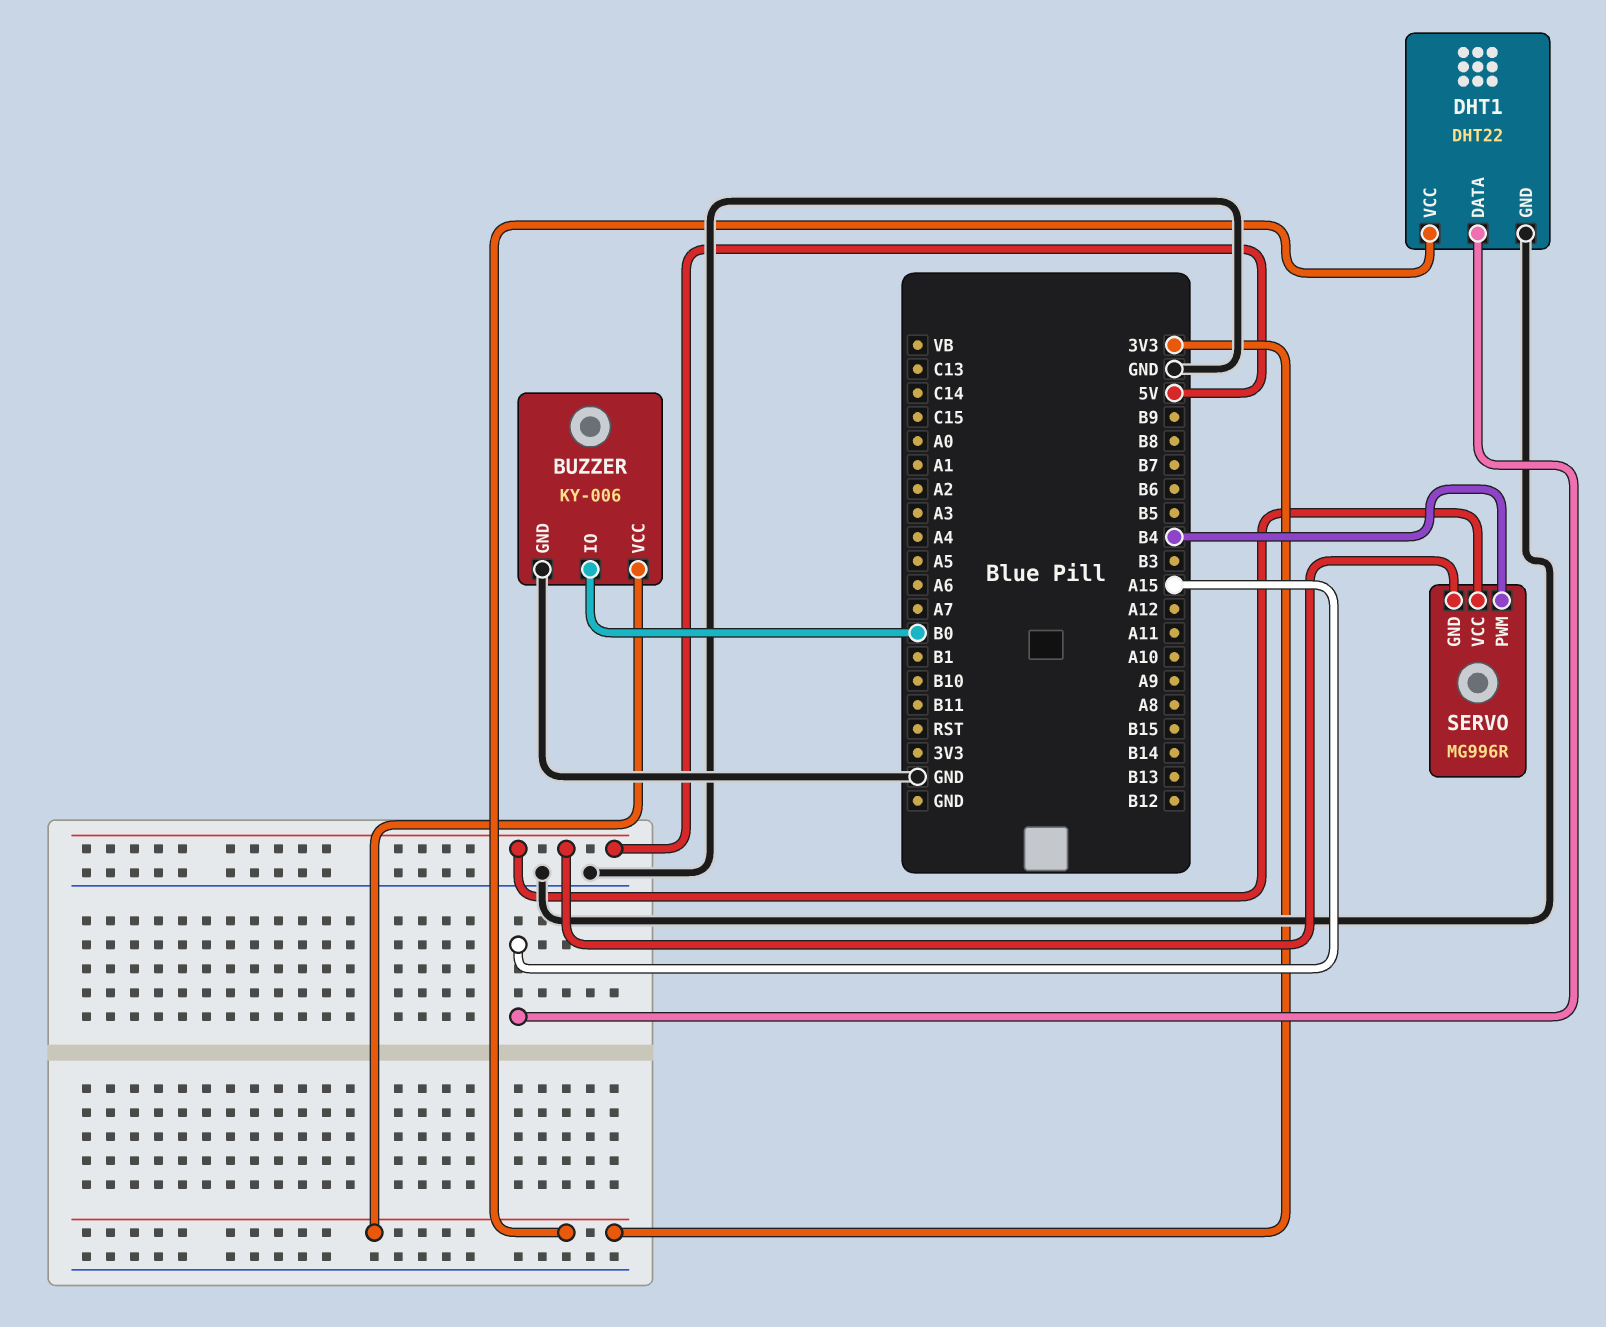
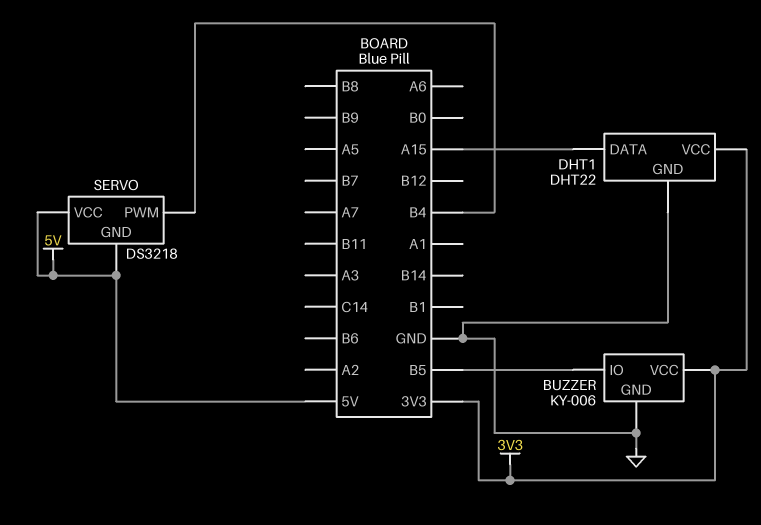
BUZZER pin IO: B0 -> B5
SERVO: MG996R -> DS3218

